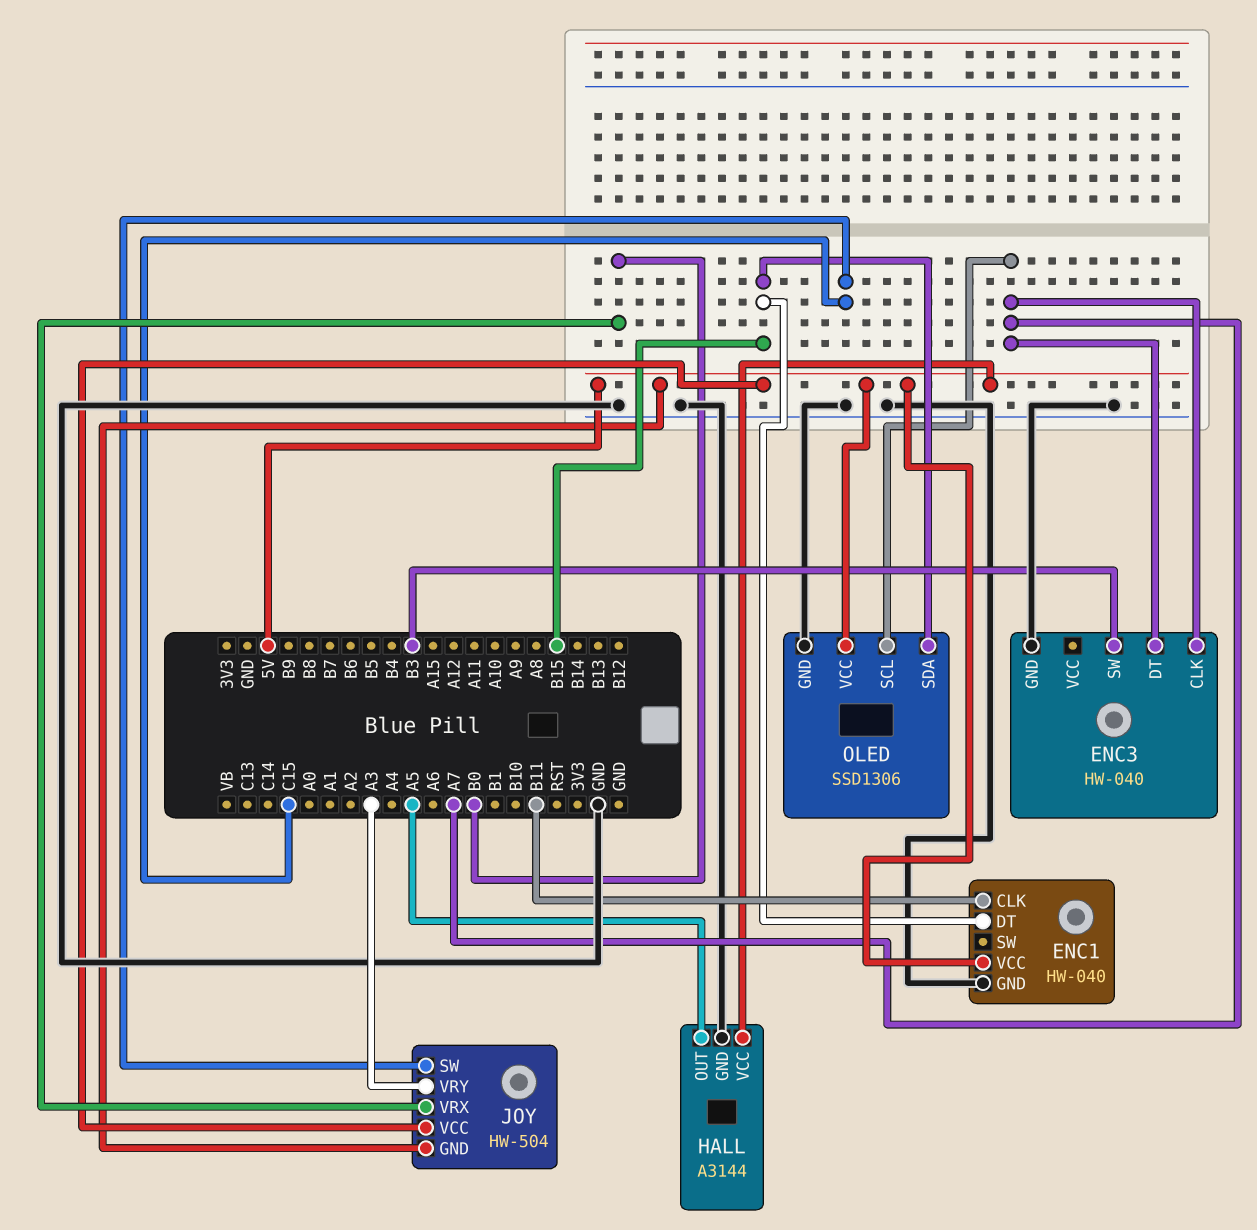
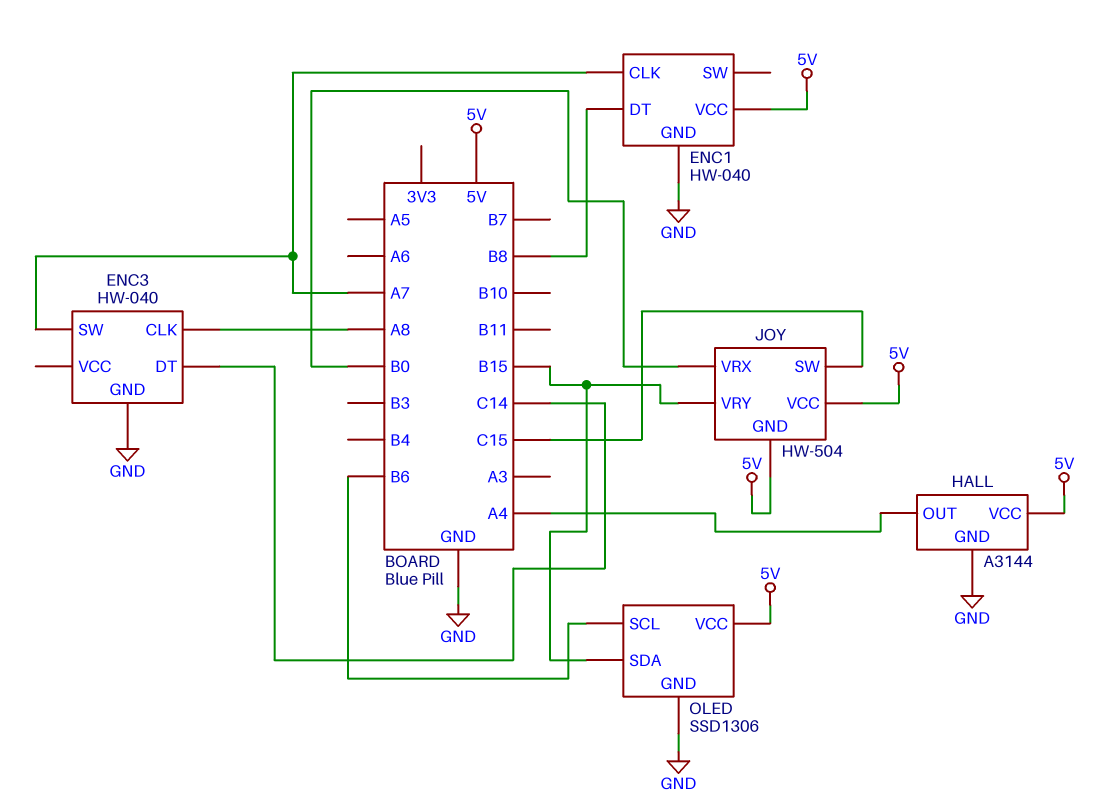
ENC1 pin CLK: B11 -> A7
ENC1 pin DT: B15 -> B8
ENC3 pin CLK: A7 -> A8
ENC3 pin DT: A7 -> C14
ENC3 pin SW: B3 -> A7
HALL pin OUT: A5 -> A4
JOY pin VRY: A3 -> B15
OLED pin SCL: A7 -> B6

